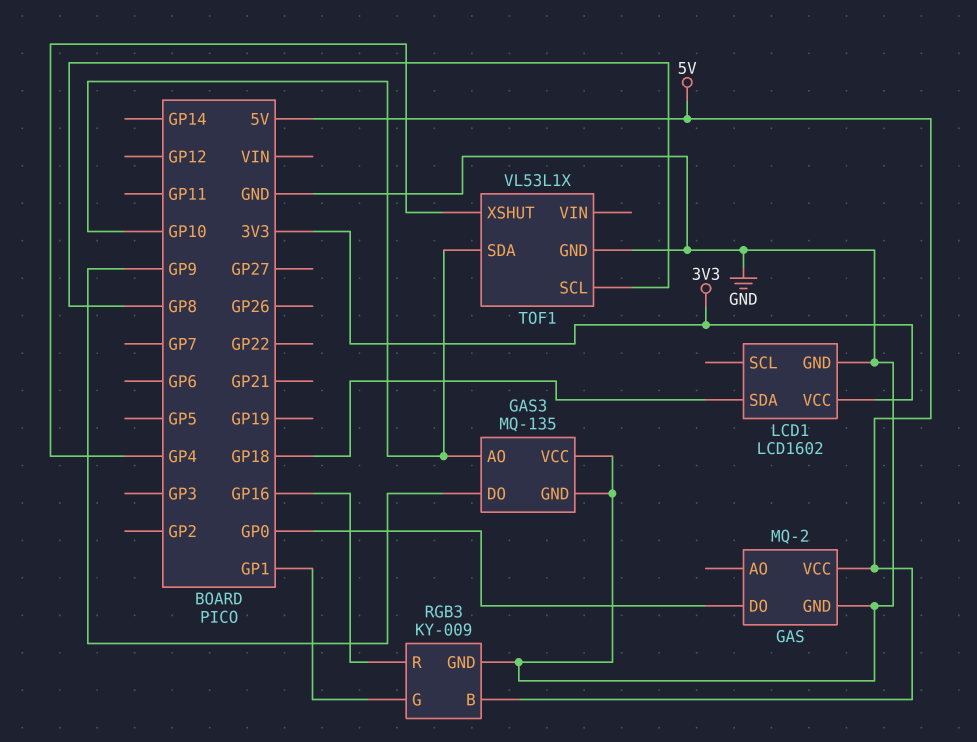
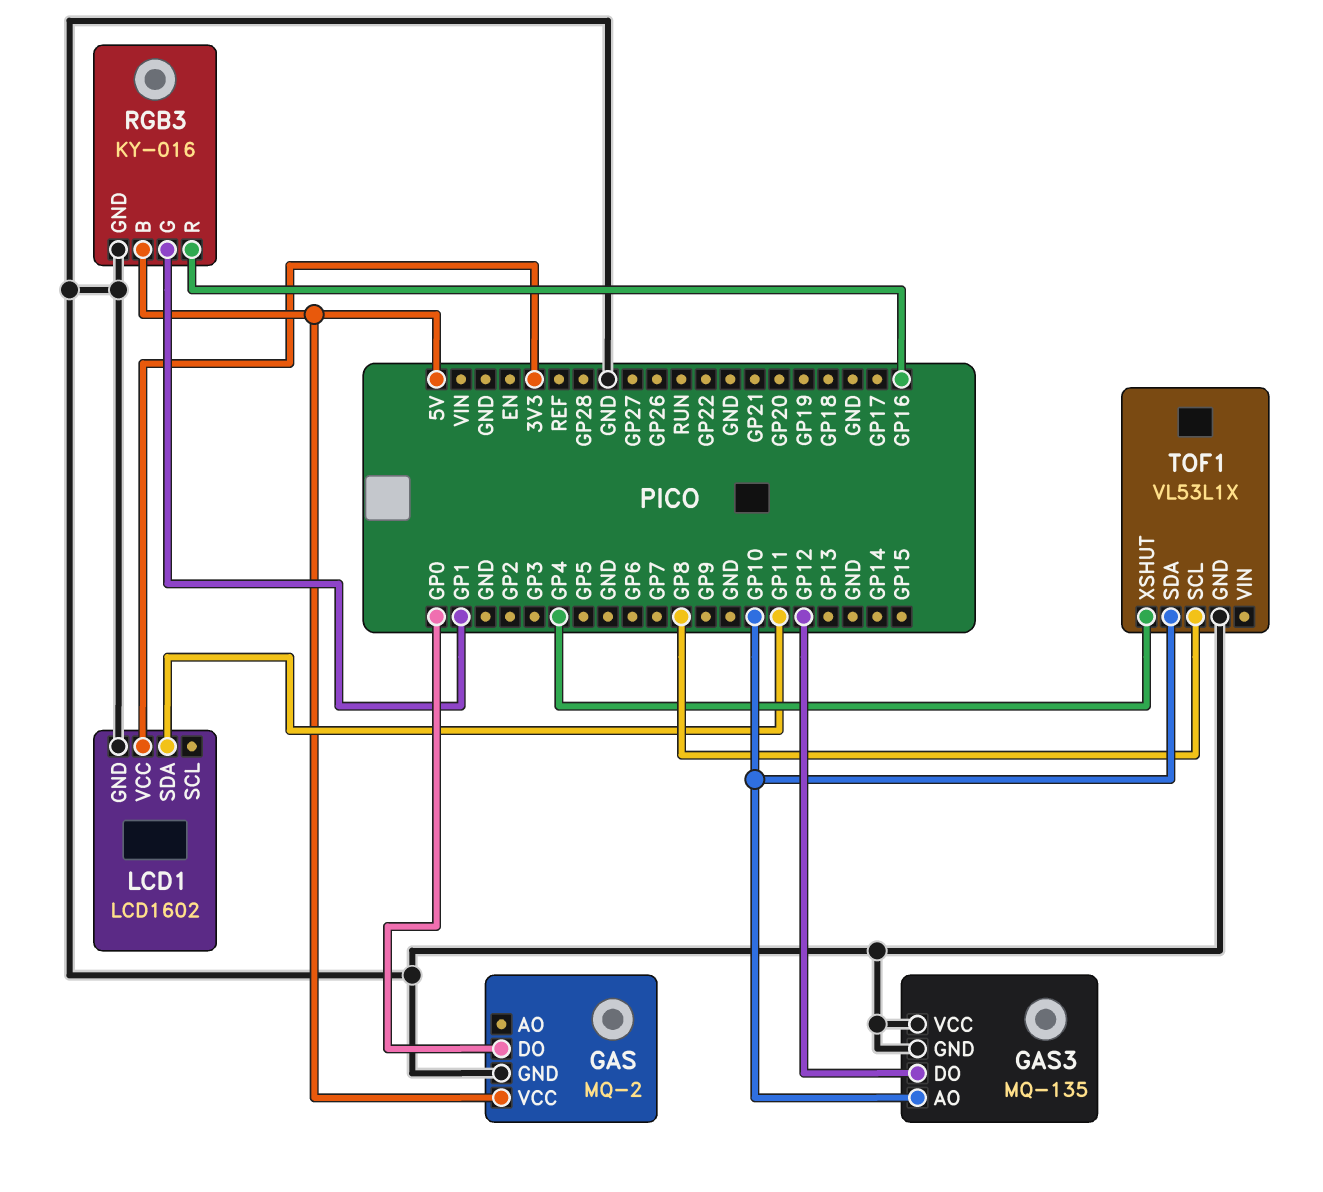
GAS3 pin DO: GP9 -> GP12
LCD1 pin SDA: GP18 -> GP11
RGB3: KY-009 -> KY-016

